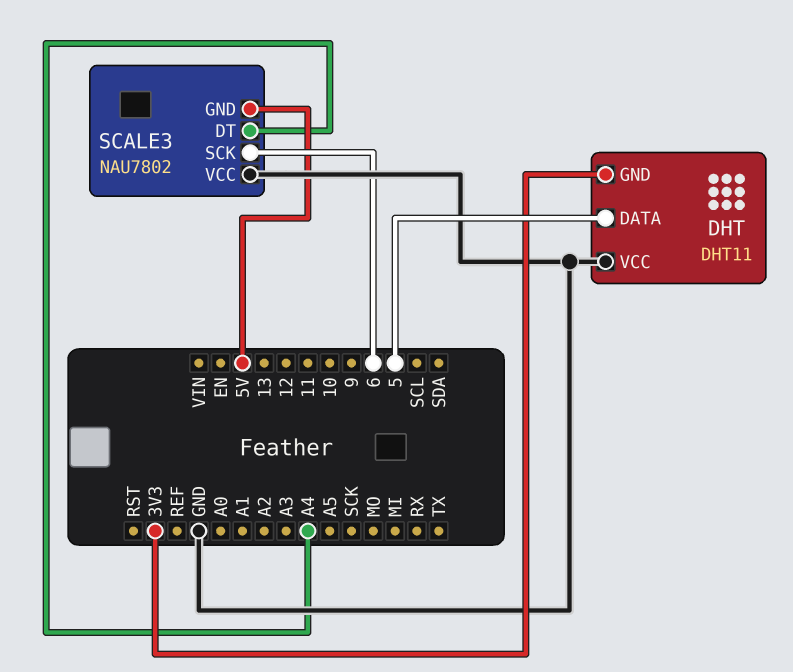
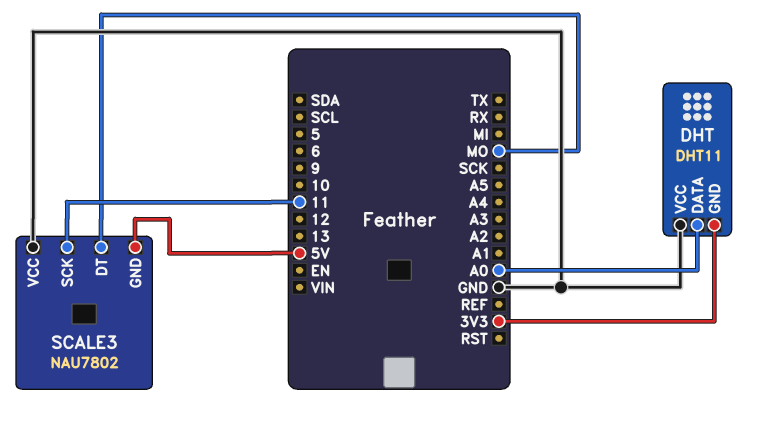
DHT pin DATA: 5 -> A0
SCALE3 pin DT: A4 -> MO
SCALE3 pin SCK: 6 -> 11

